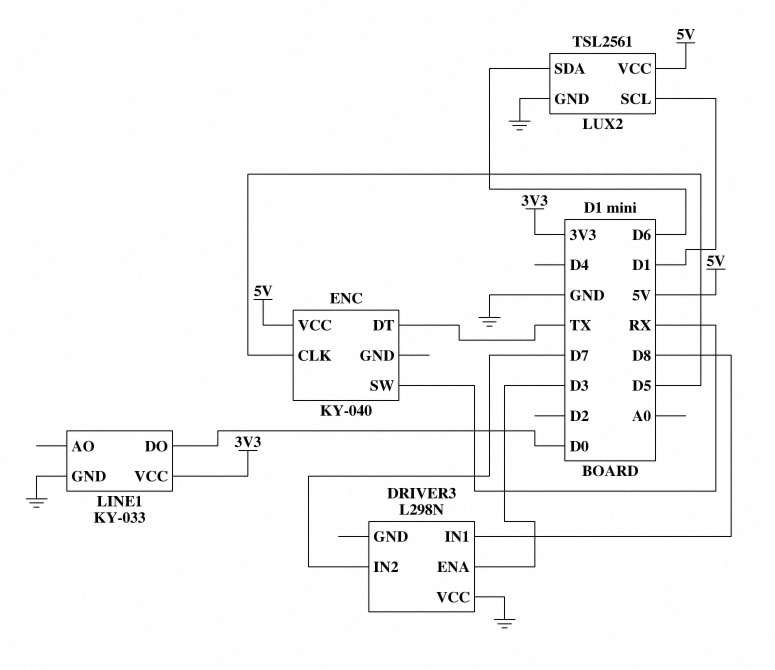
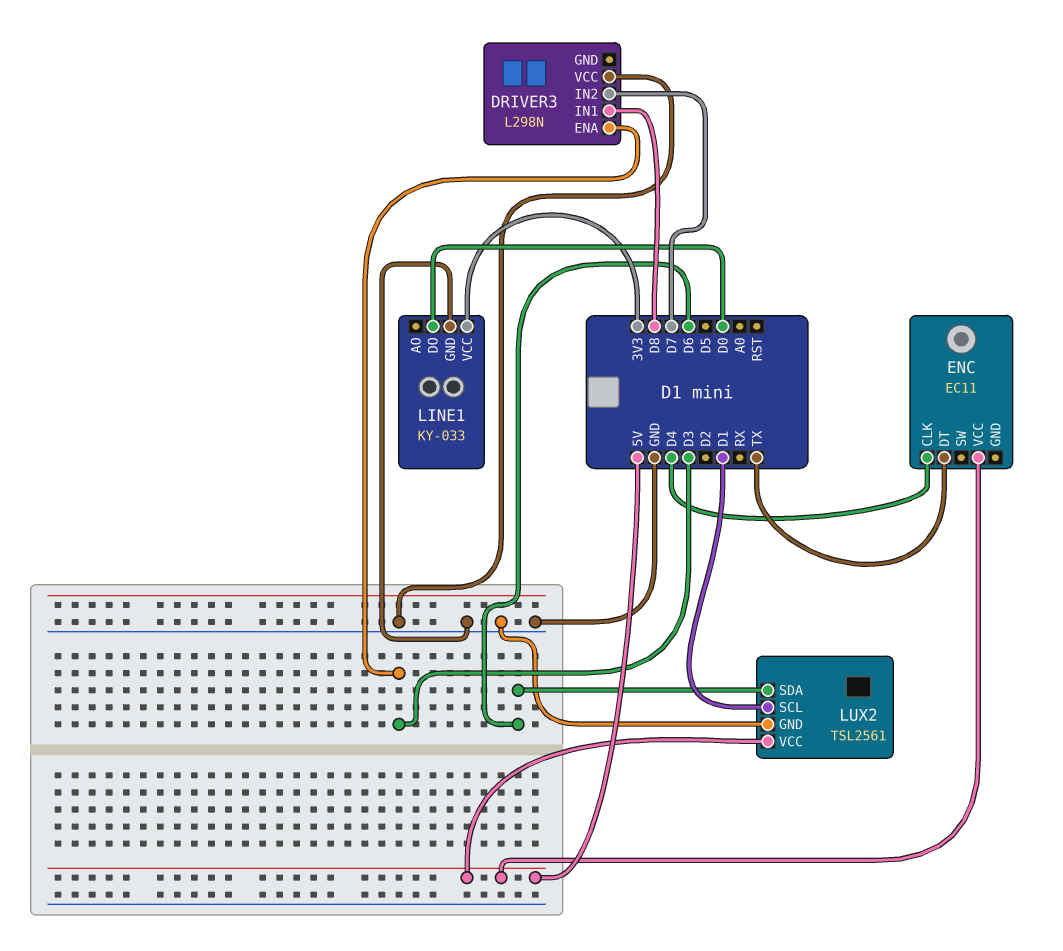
ENC: KY-040 -> EC11
ENC pin CLK: D5 -> D4
ENC pin SW: RX -> none

